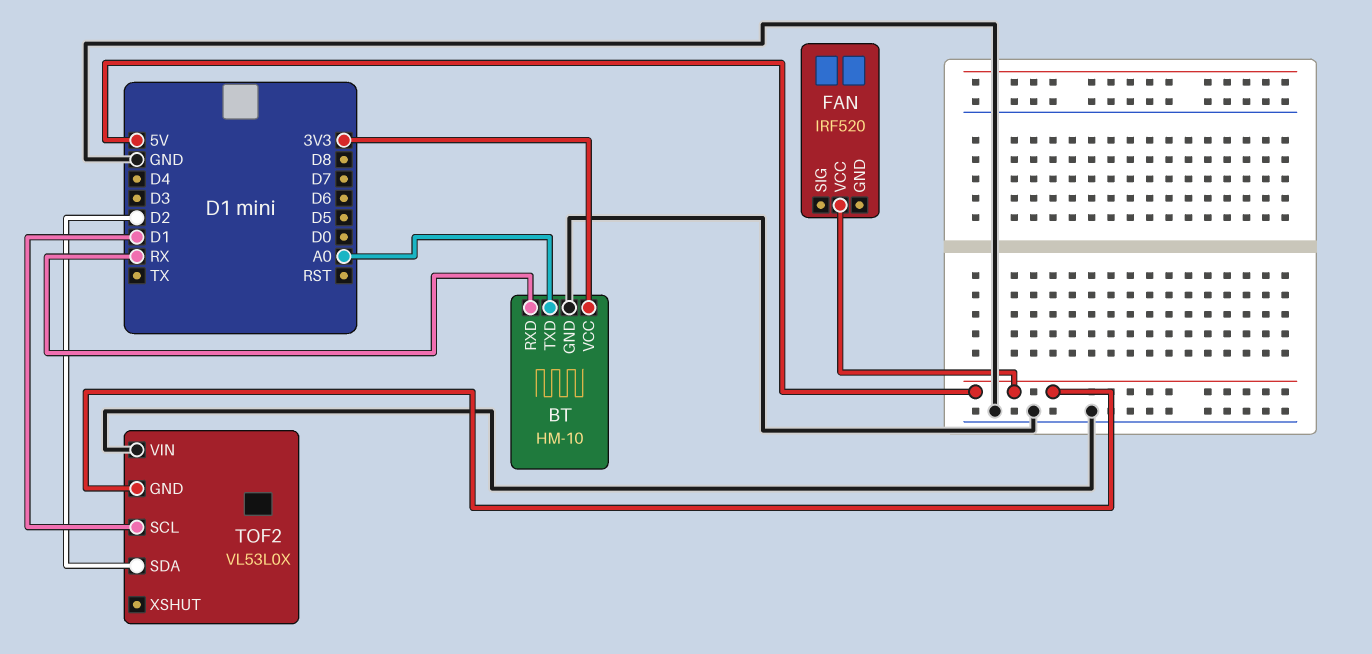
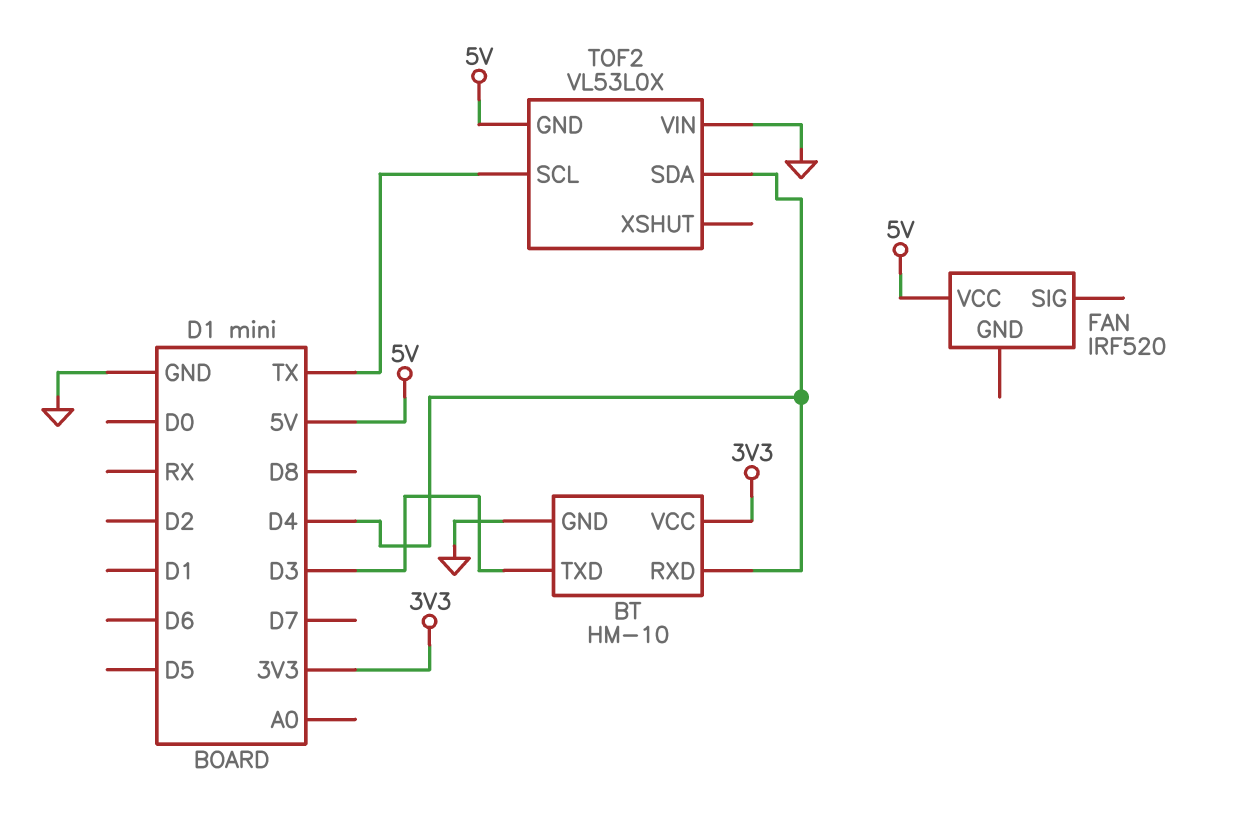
BT pin RXD: RX -> D4
BT pin TXD: A0 -> D3
TOF2 pin SCL: D1 -> TX
TOF2 pin SDA: D2 -> D4

